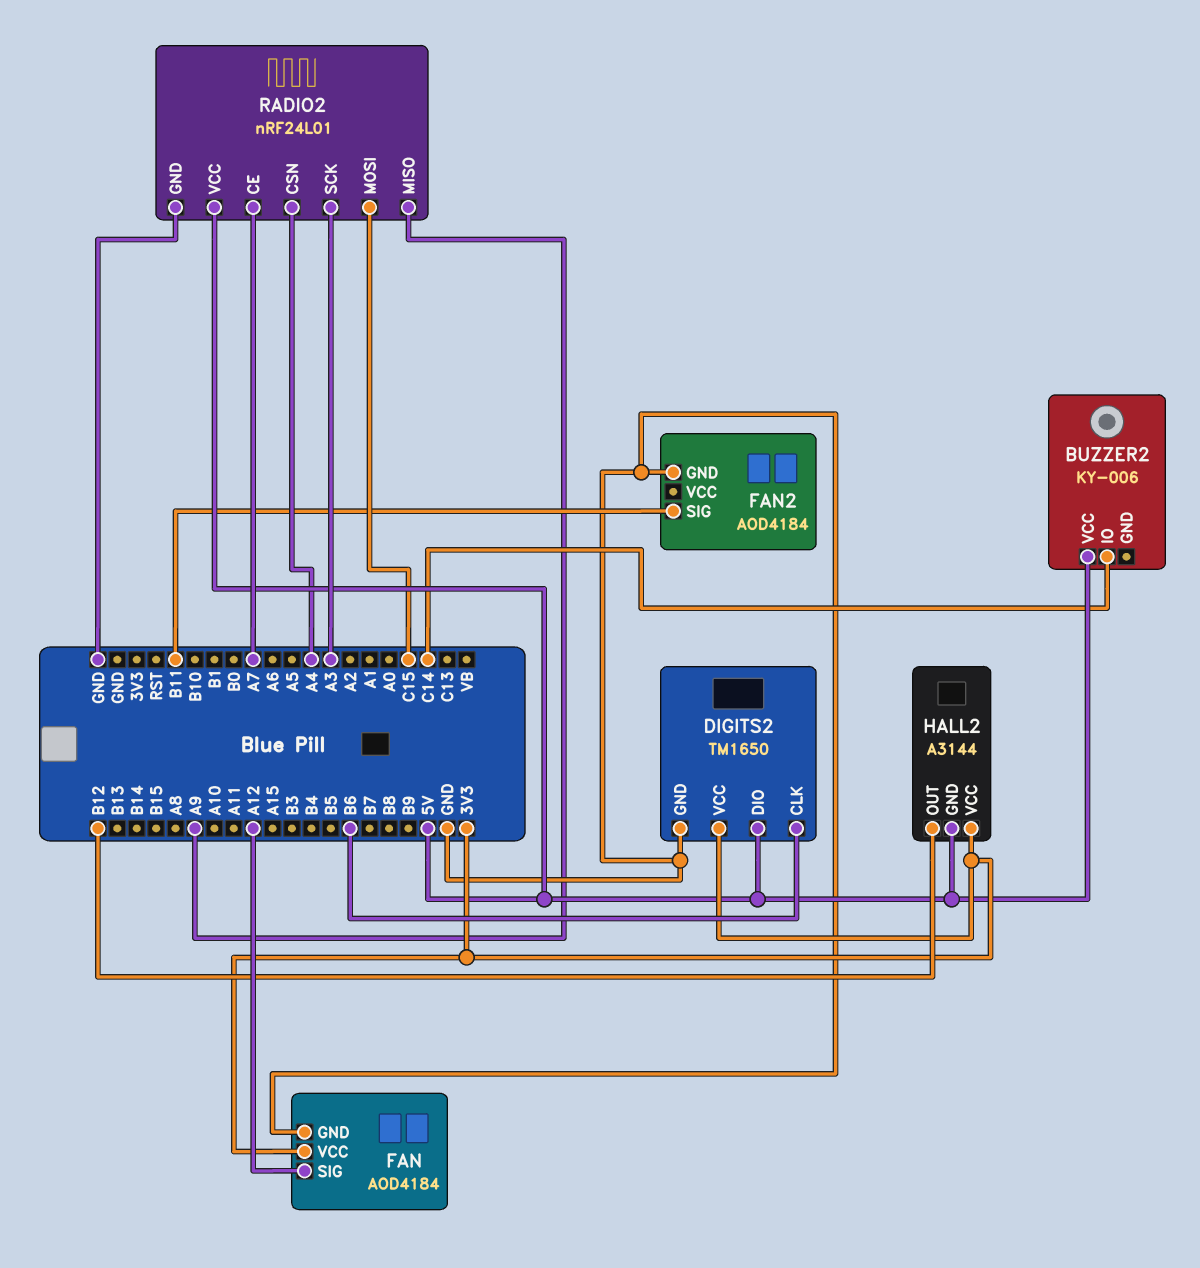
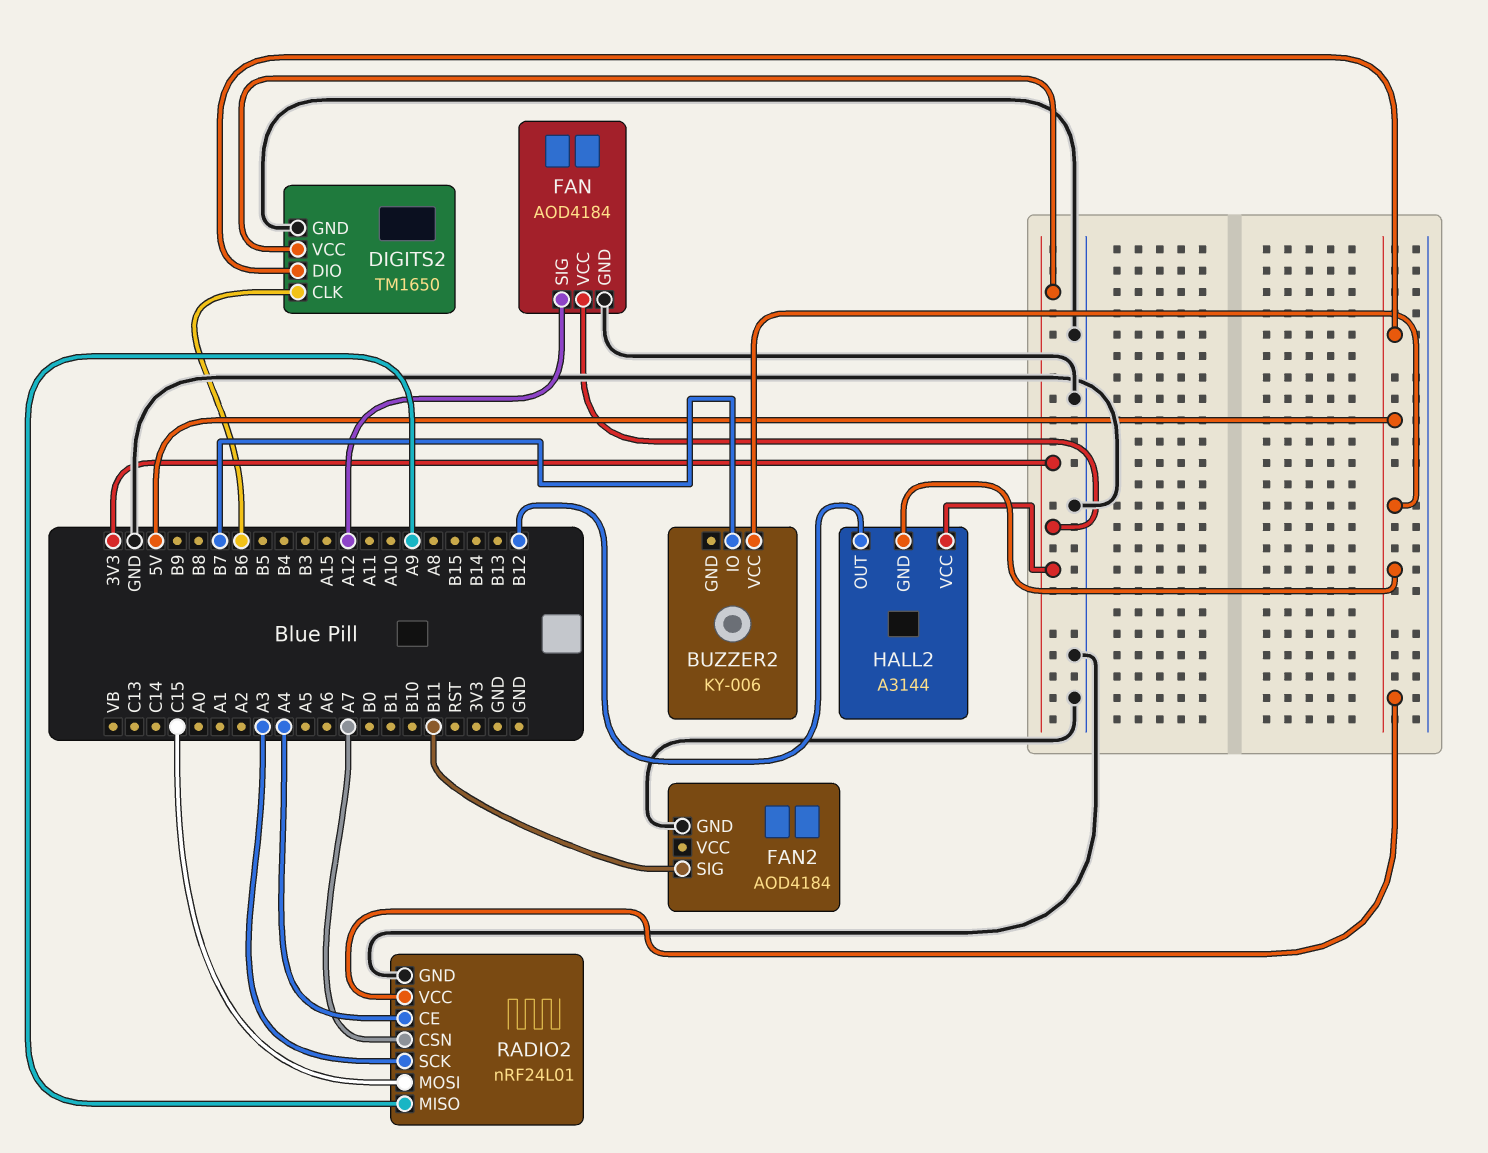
BUZZER2 pin IO: C14 -> B7
RADIO2 pin CE: A7 -> A4
RADIO2 pin CSN: A4 -> A7

